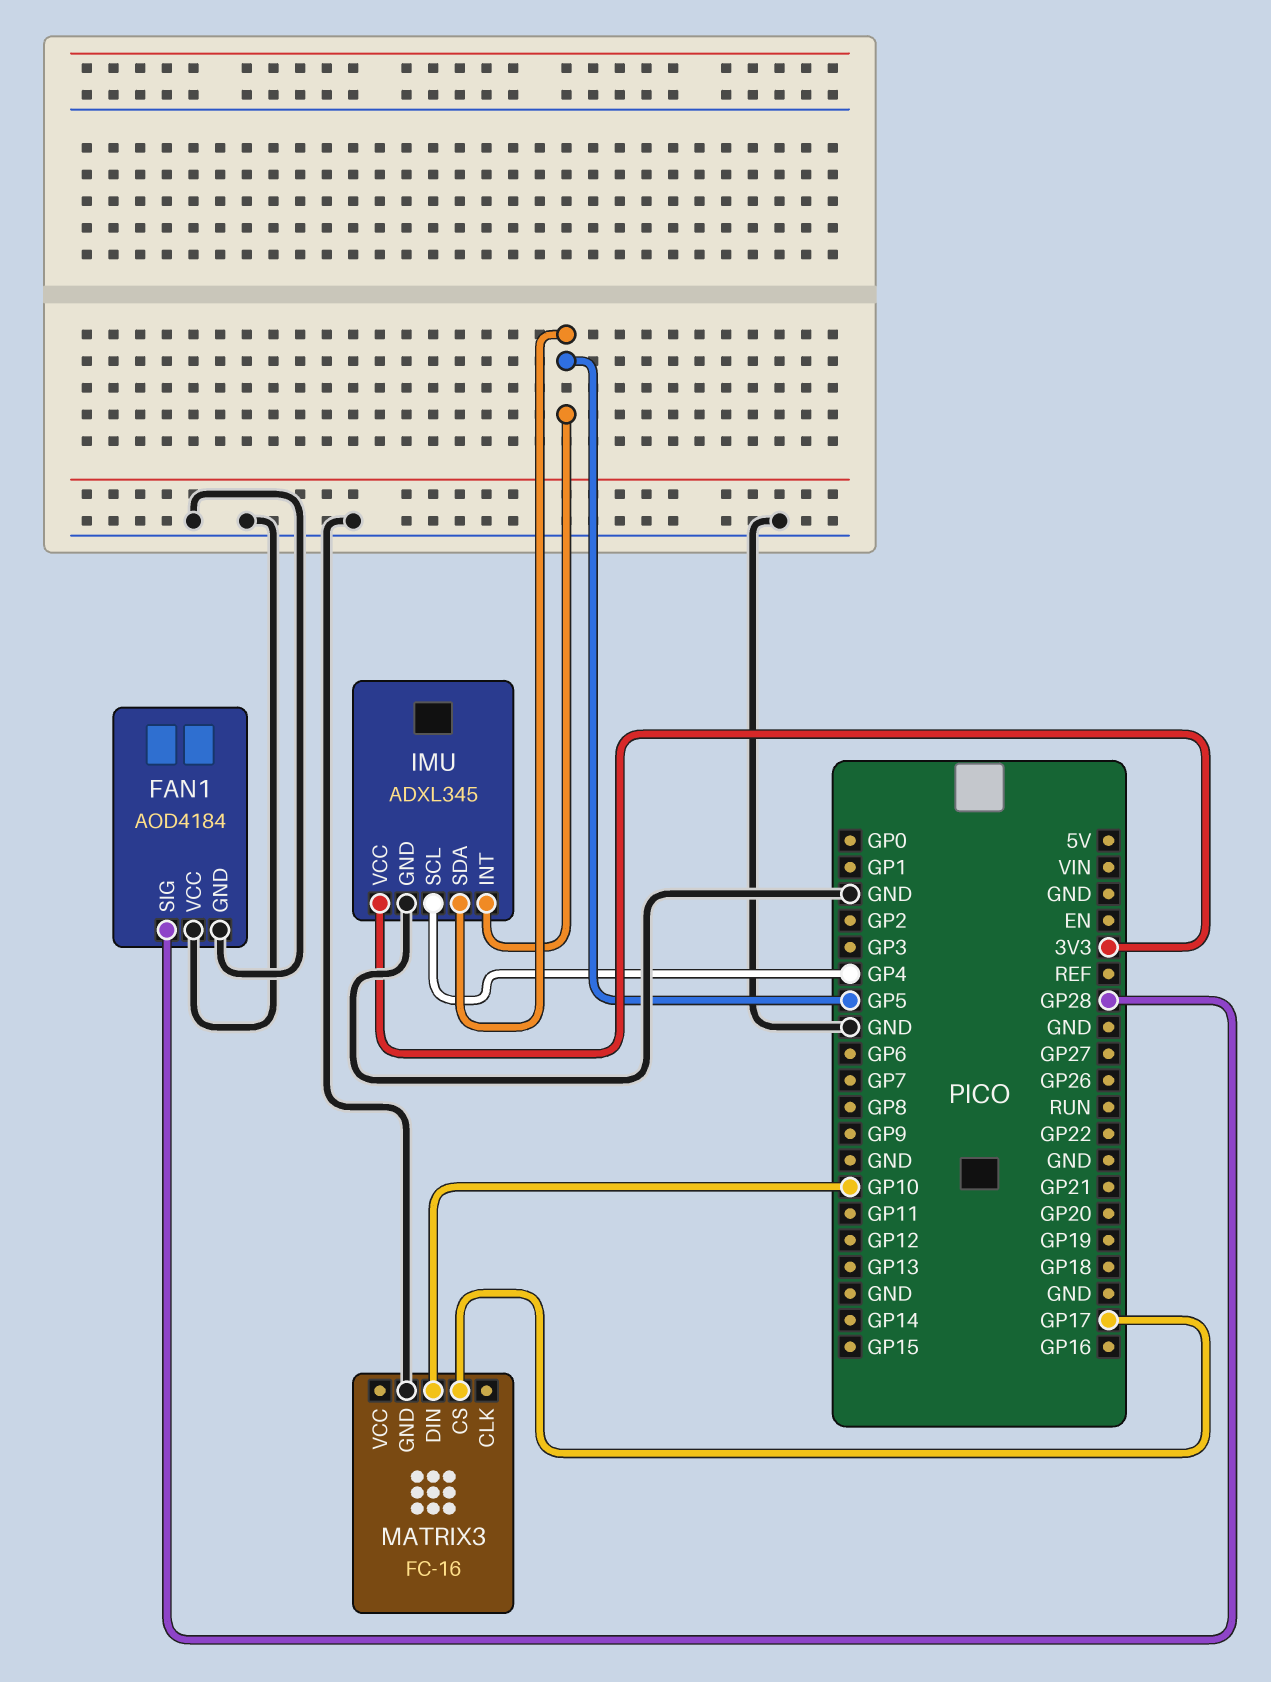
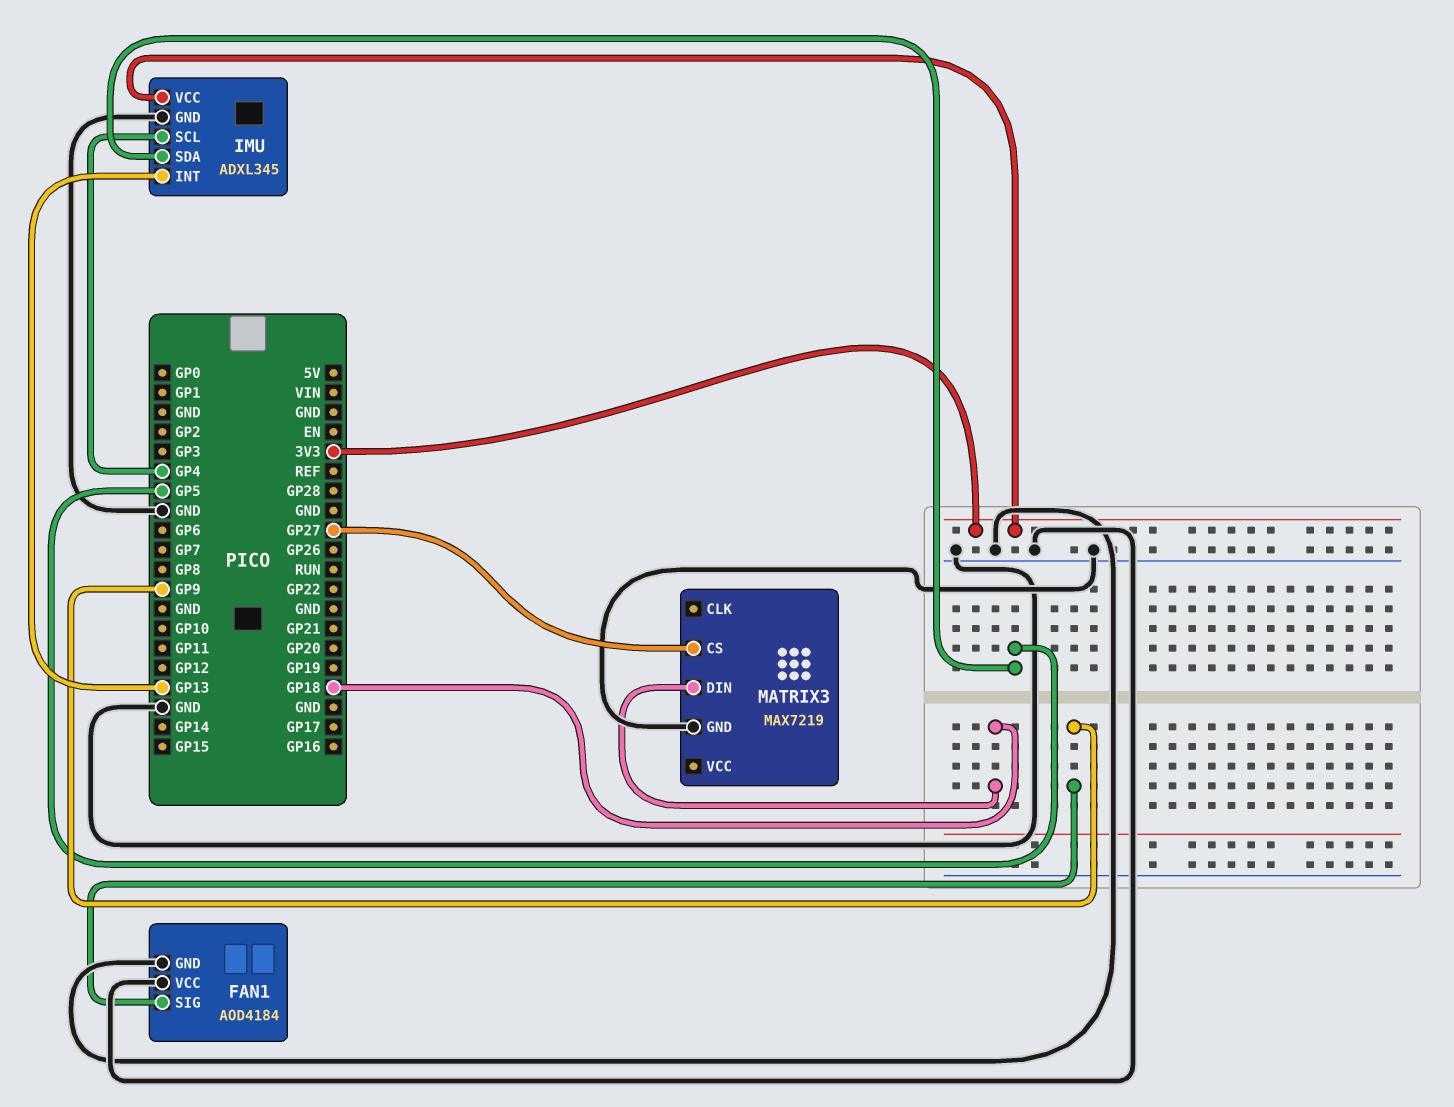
FAN1 pin SIG: GP28 -> GP9
IMU pin INT: GP5 -> GP13
MATRIX3: FC-16 -> MAX7219
MATRIX3 pin CS: GP17 -> GP27
MATRIX3 pin DIN: GP10 -> GP18

